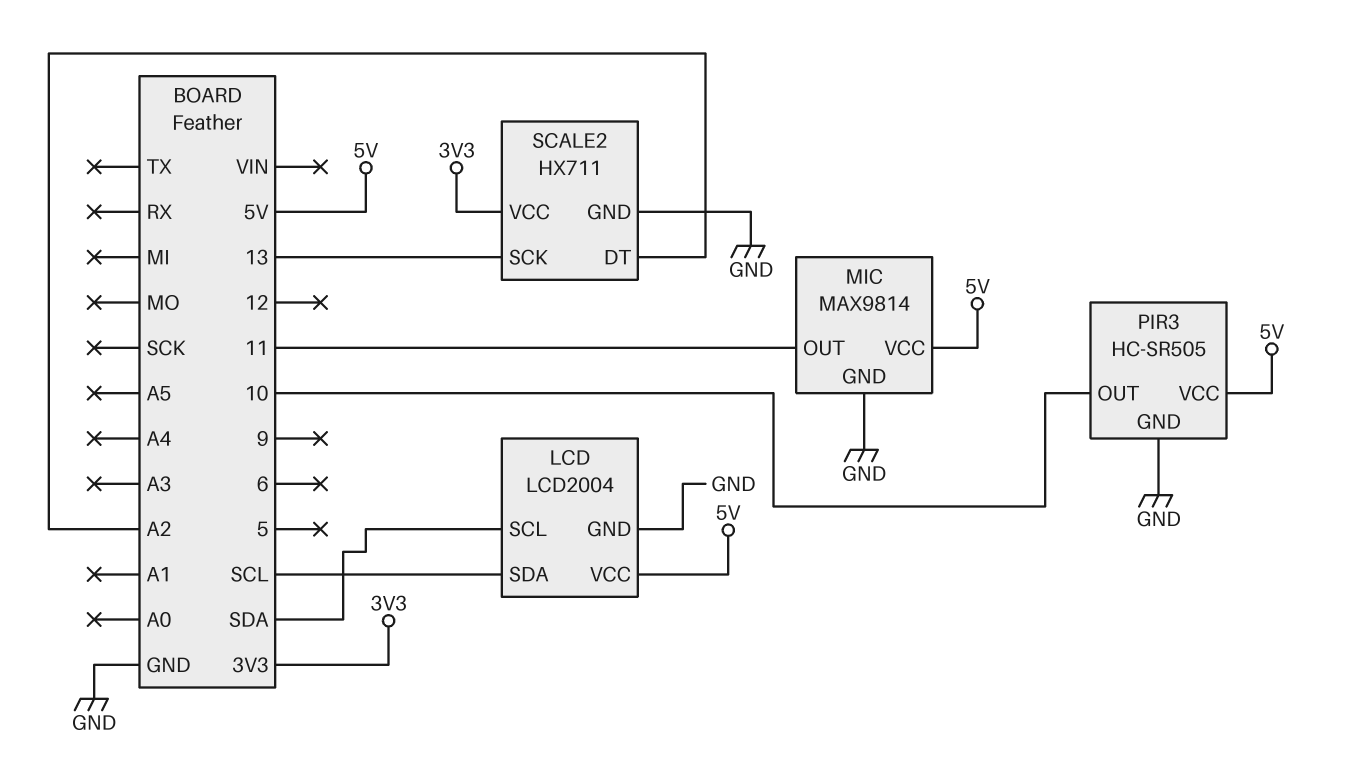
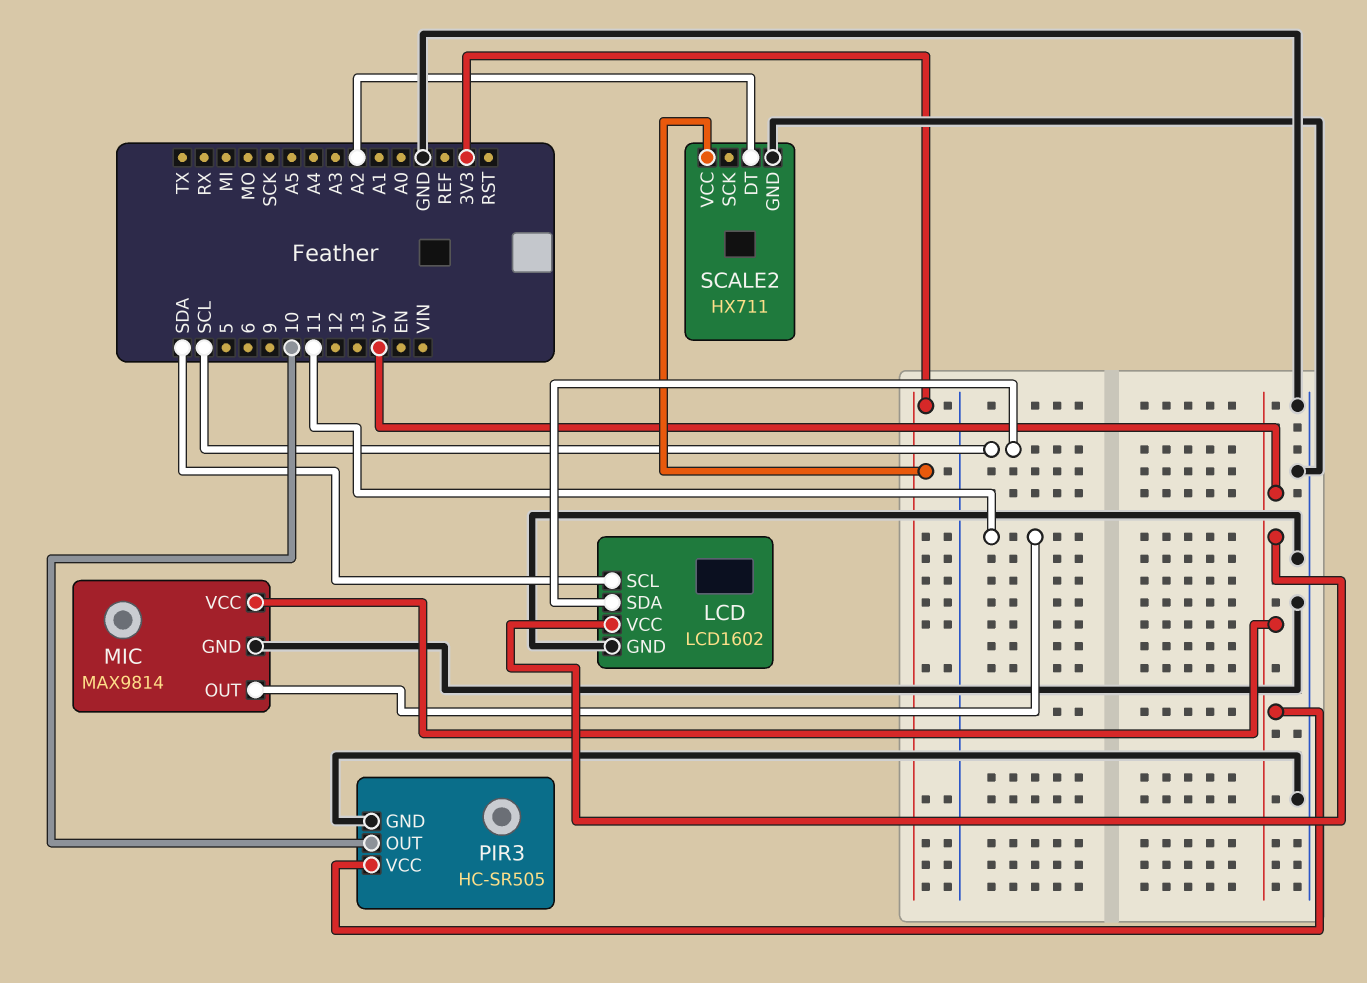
LCD: LCD2004 -> LCD1602
SCALE2 pin SCK: 13 -> none

